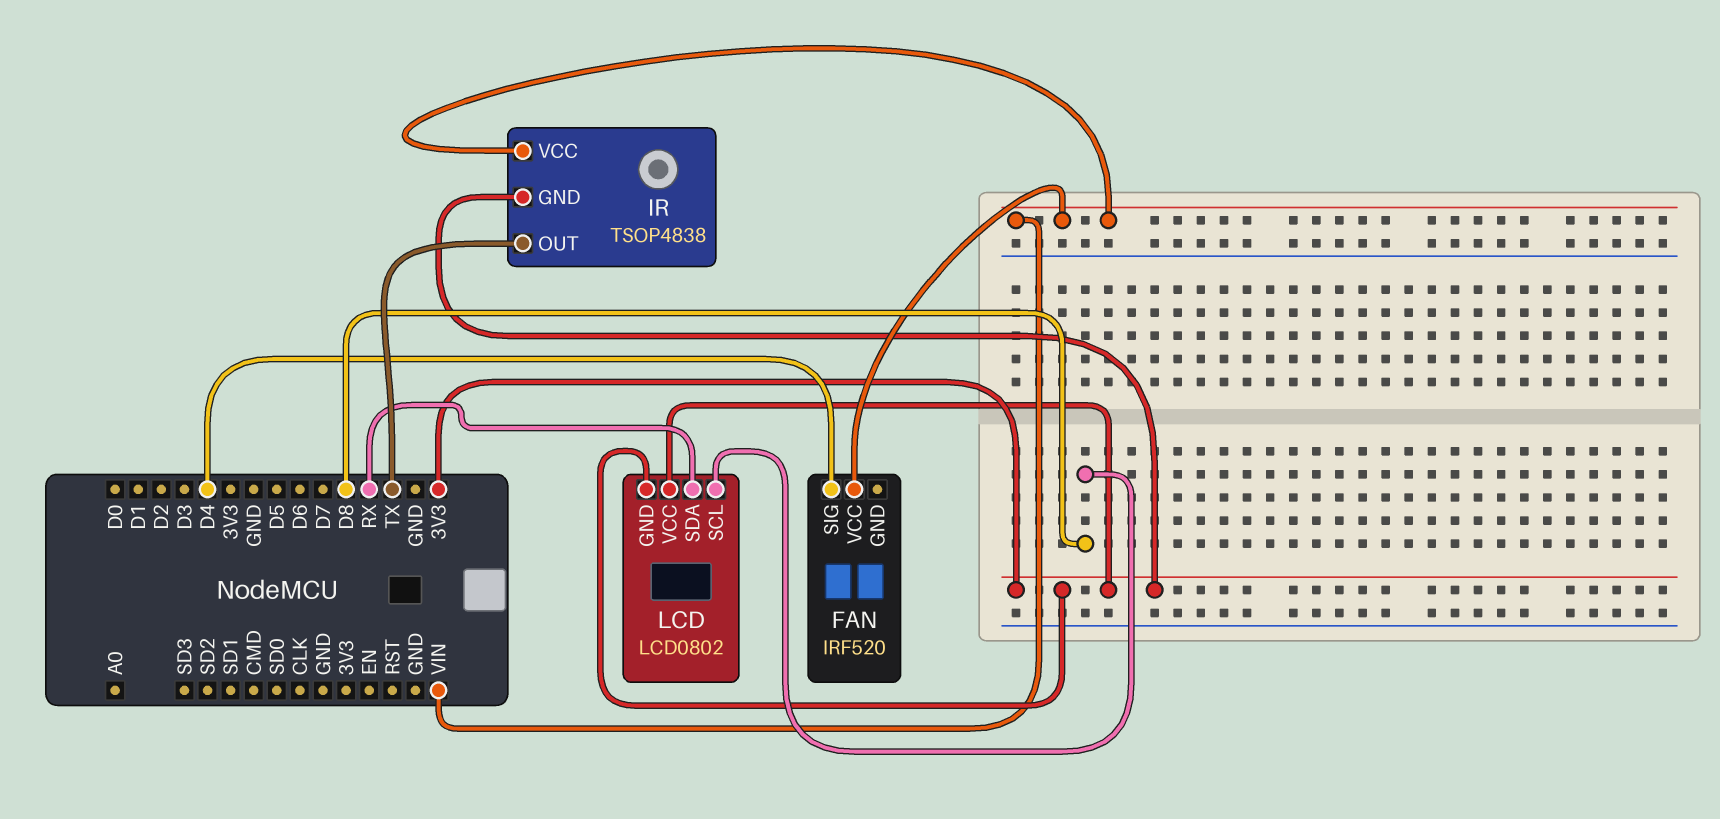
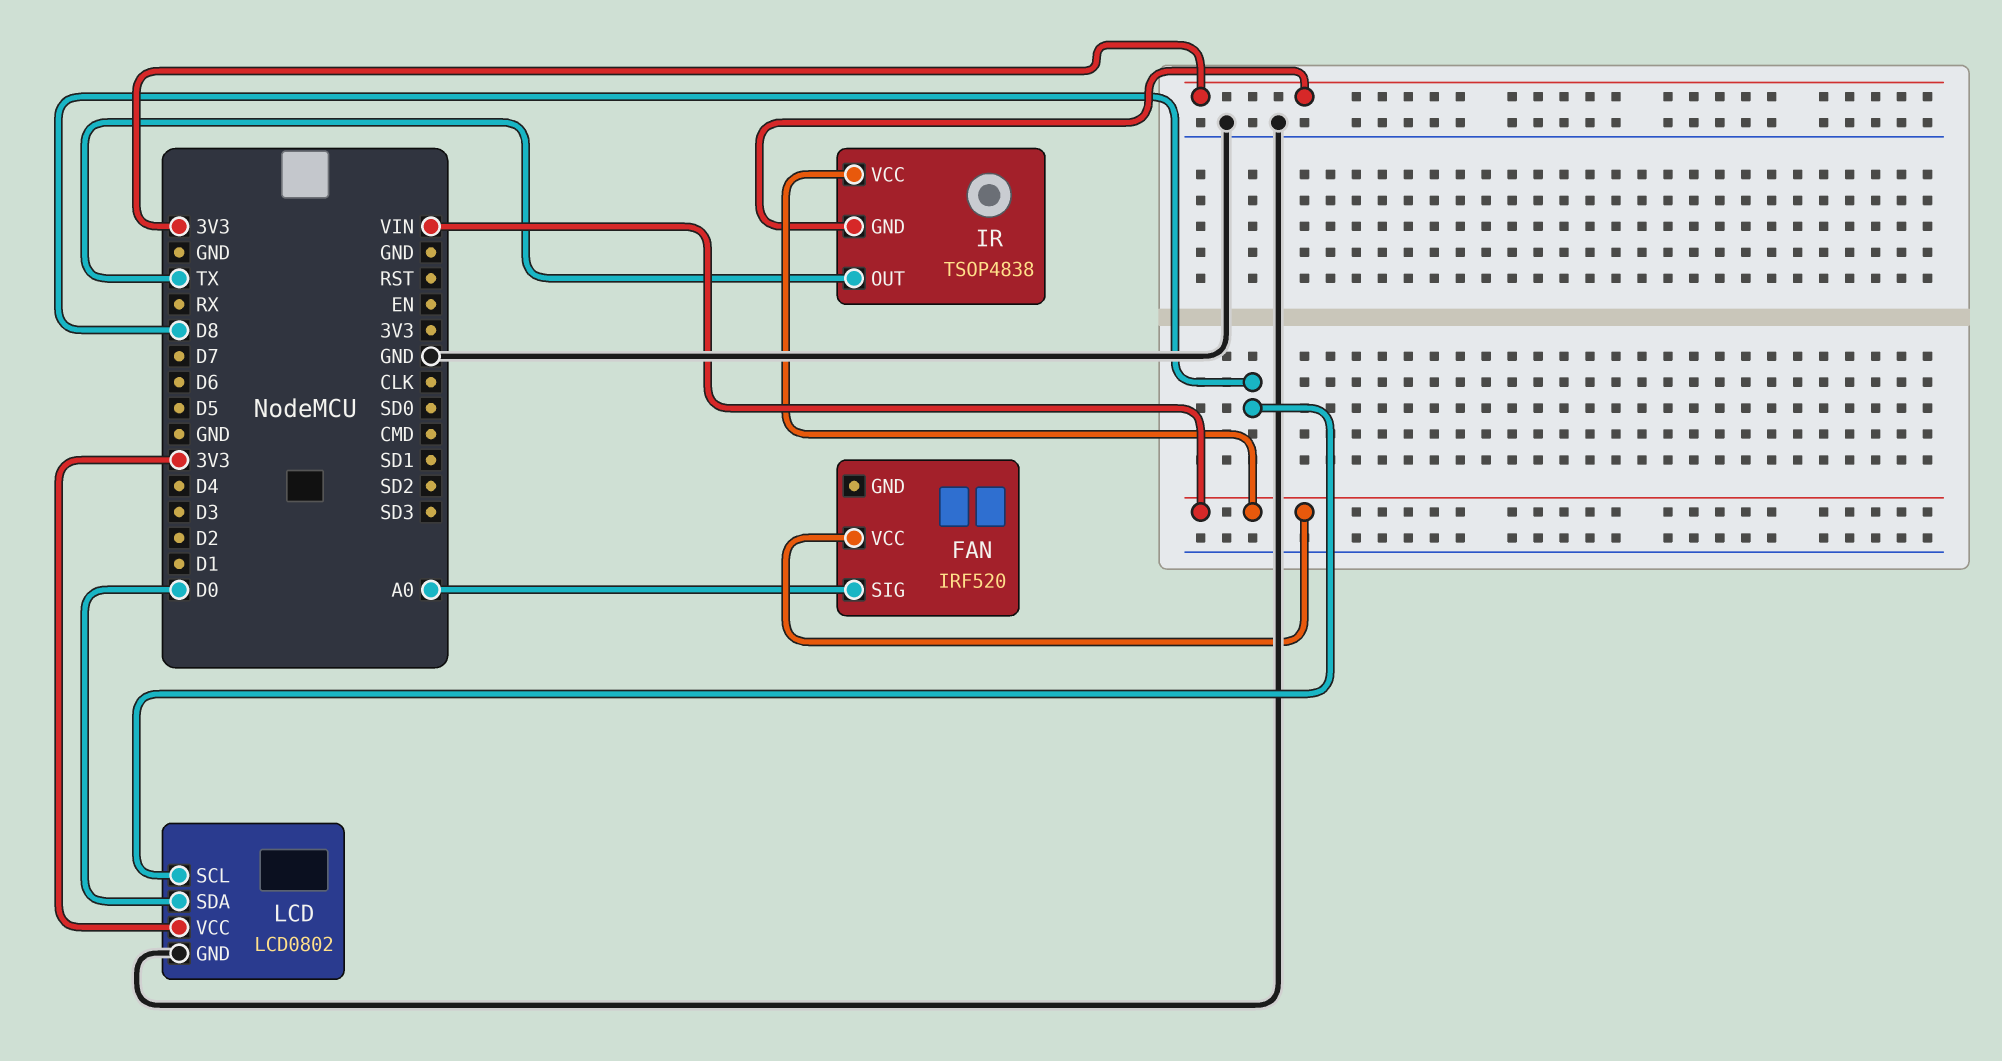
FAN pin SIG: D4 -> A0
LCD pin GND: 3V3 -> GND
LCD pin SDA: RX -> D0

